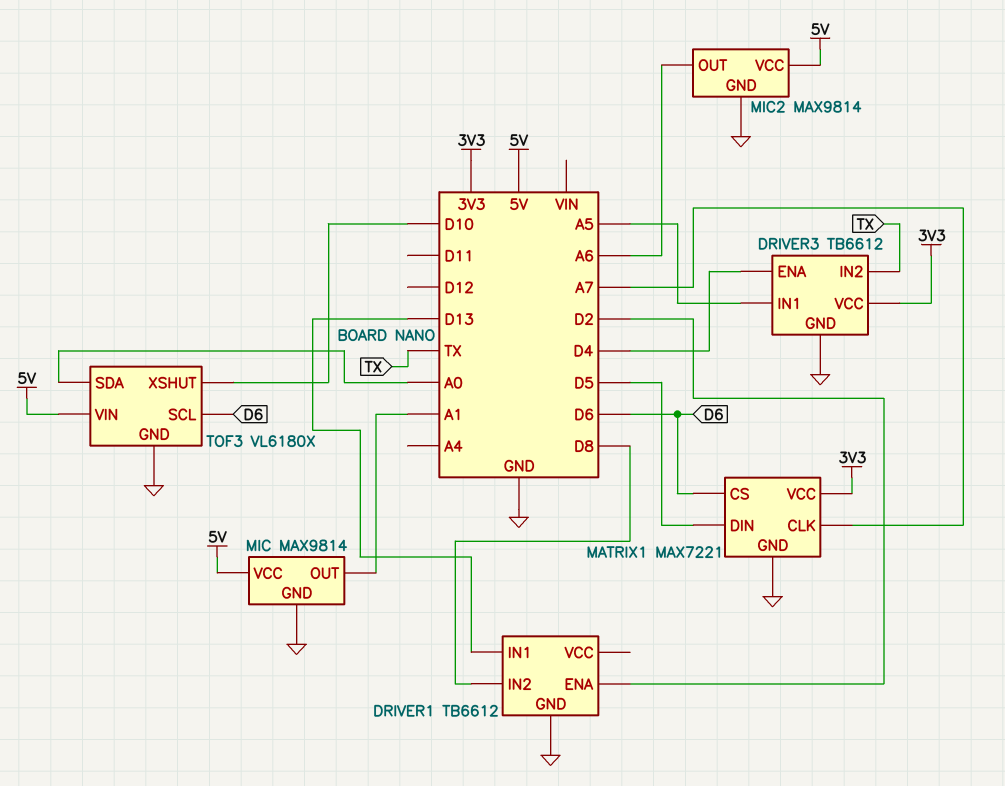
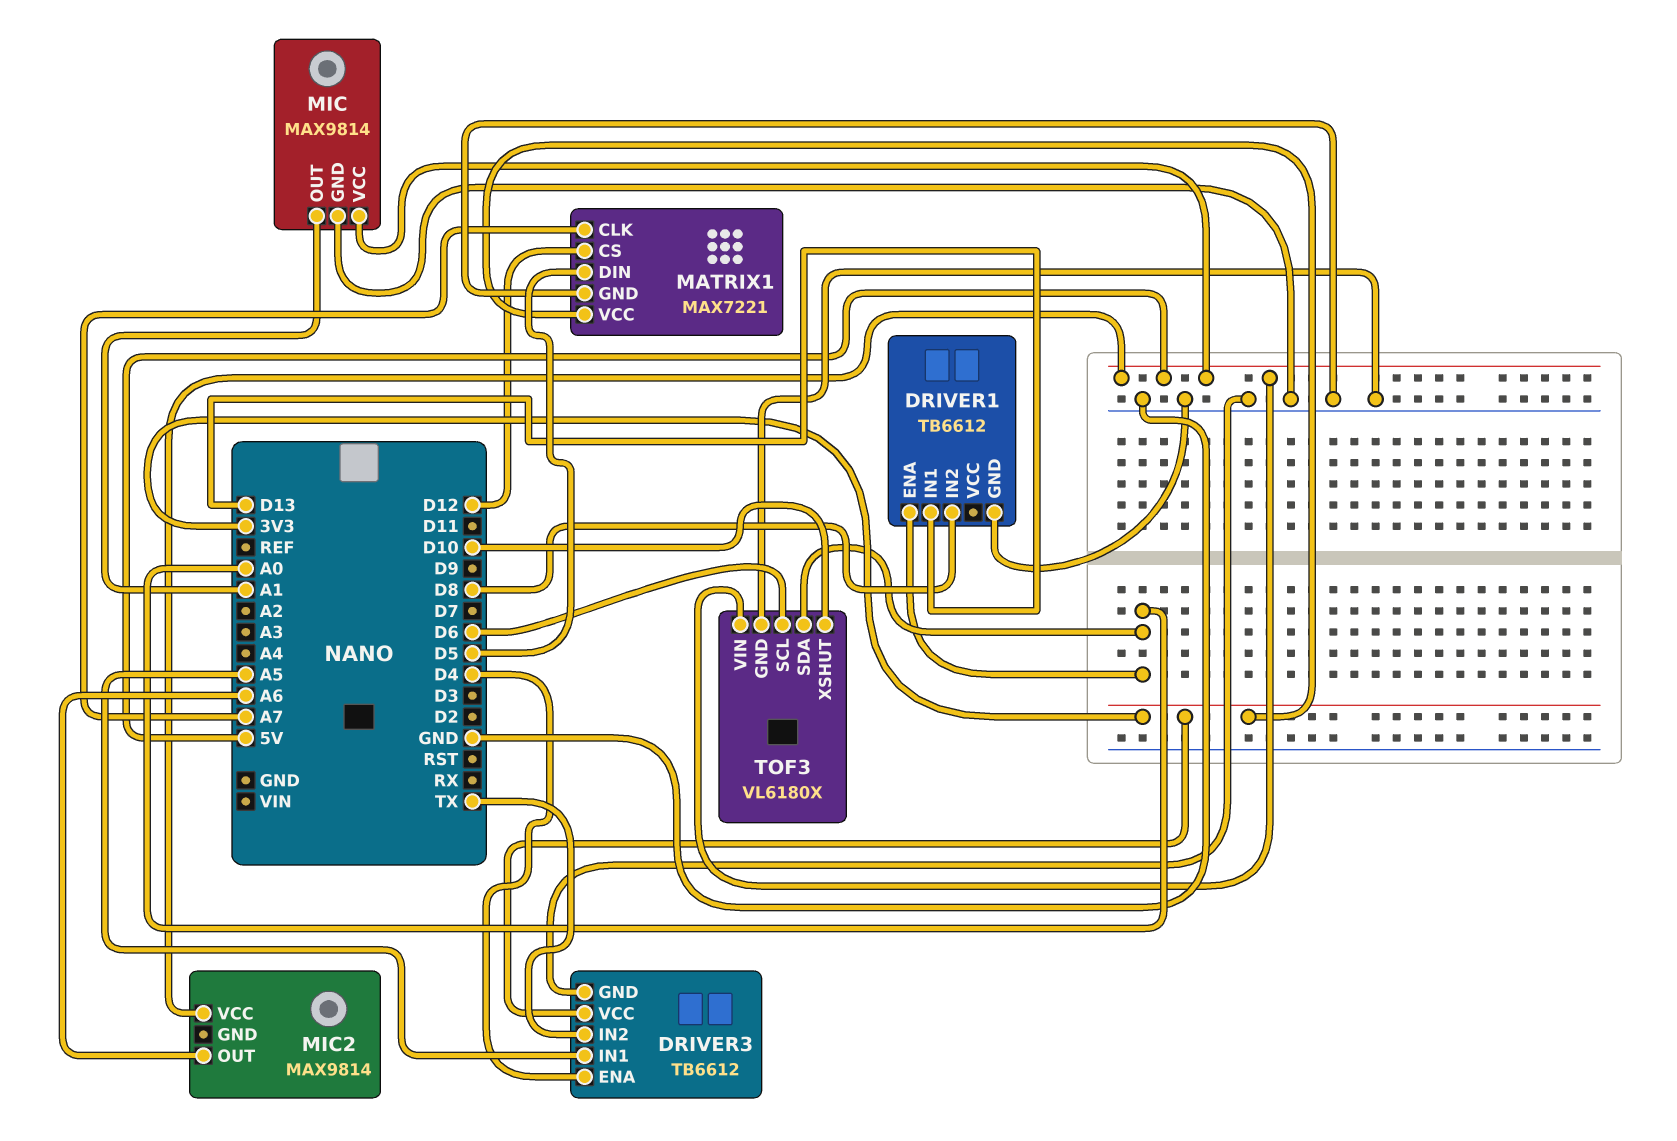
DRIVER1 pin ENA: D2 -> A0
MATRIX1 pin CS: D6 -> D12
MIC2 pin GND: GND -> none

